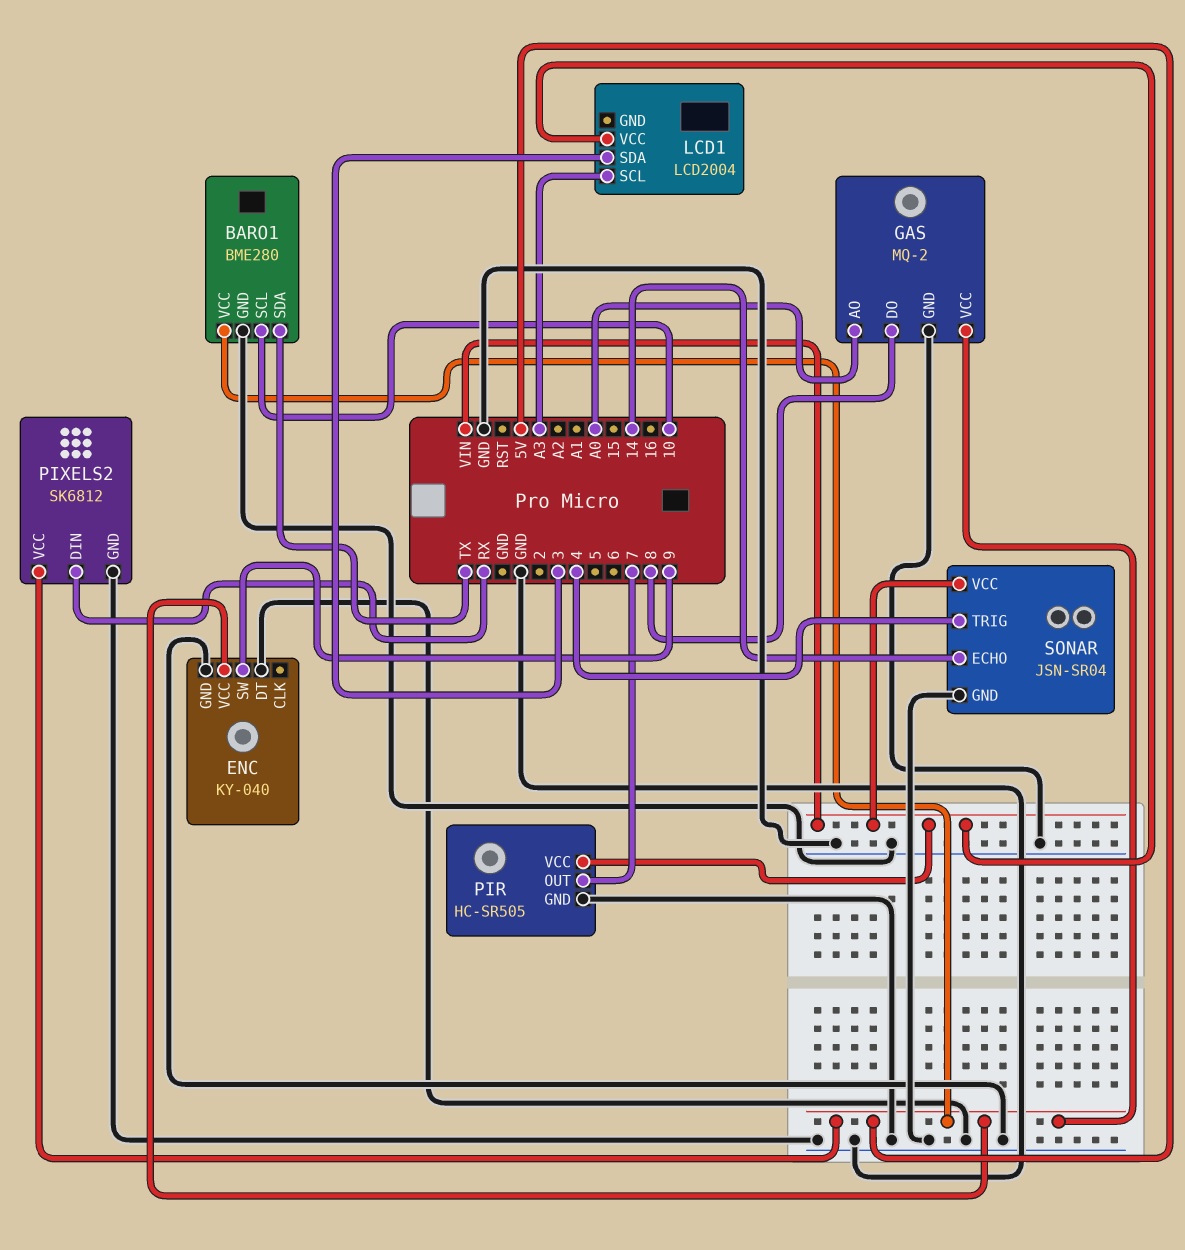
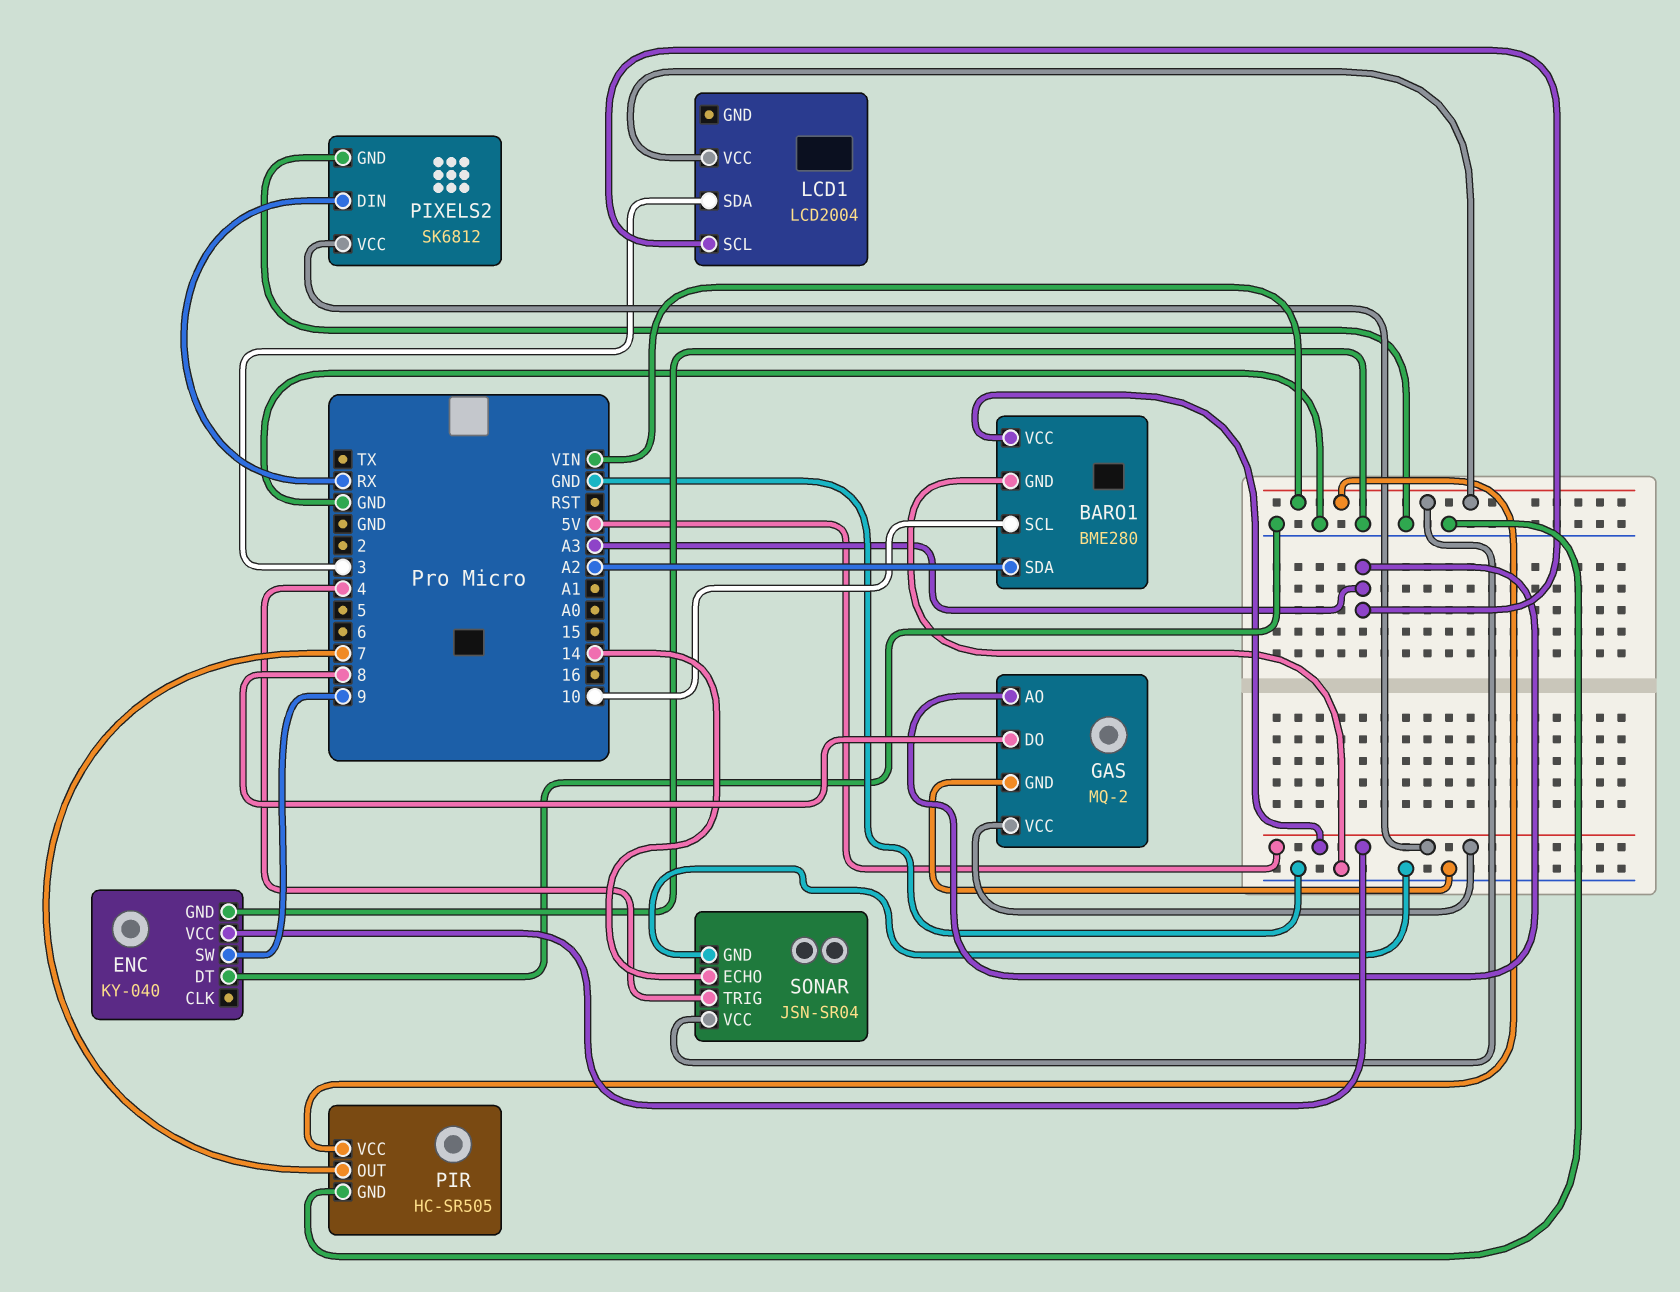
BARO1 pin SDA: TX -> A2
GAS pin AO: A0 -> A3

